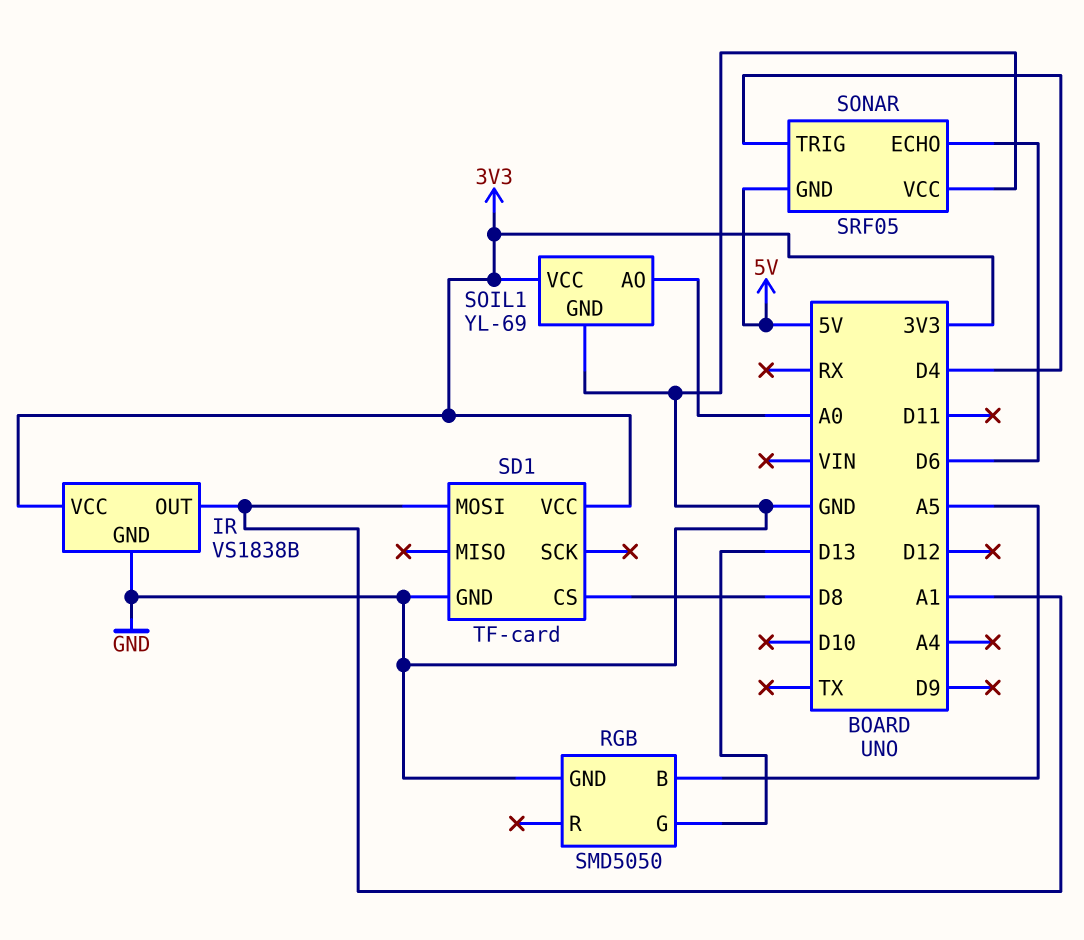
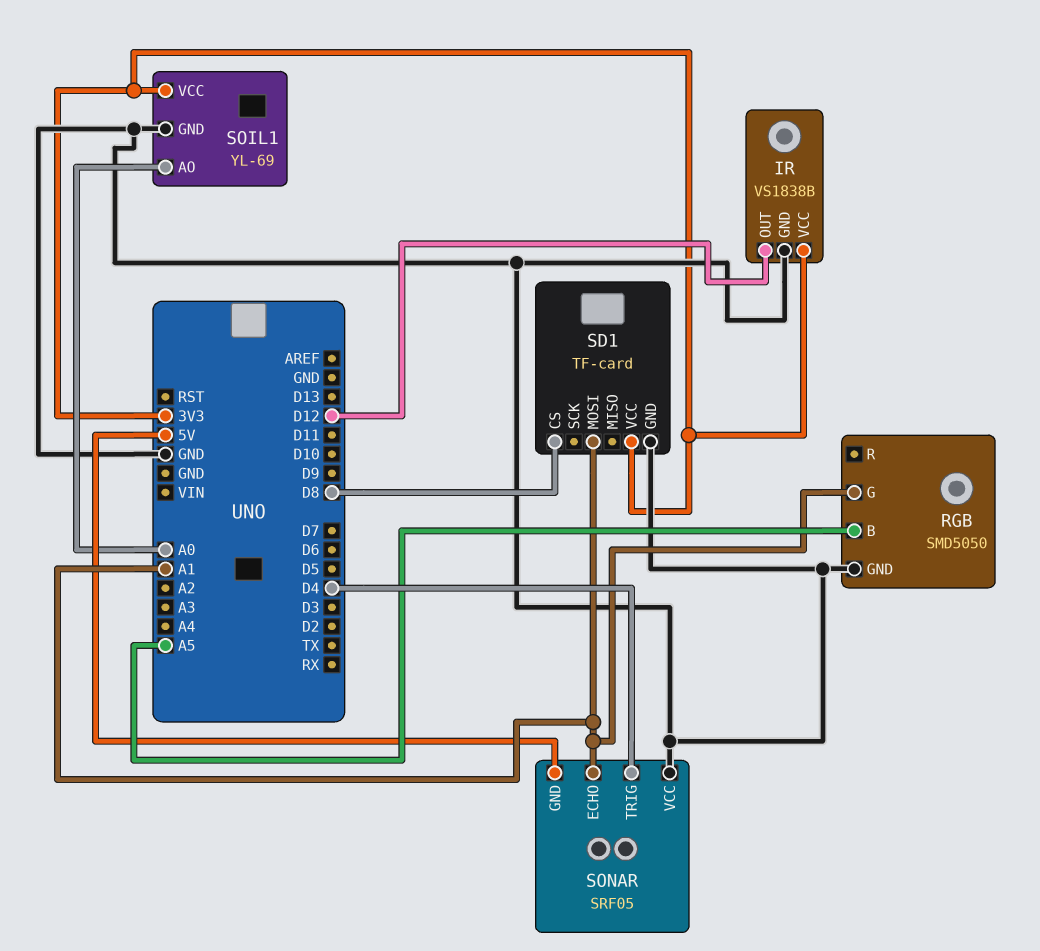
IR pin OUT: A1 -> D12
RGB pin G: D13 -> A1
SONAR pin ECHO: D6 -> A1

